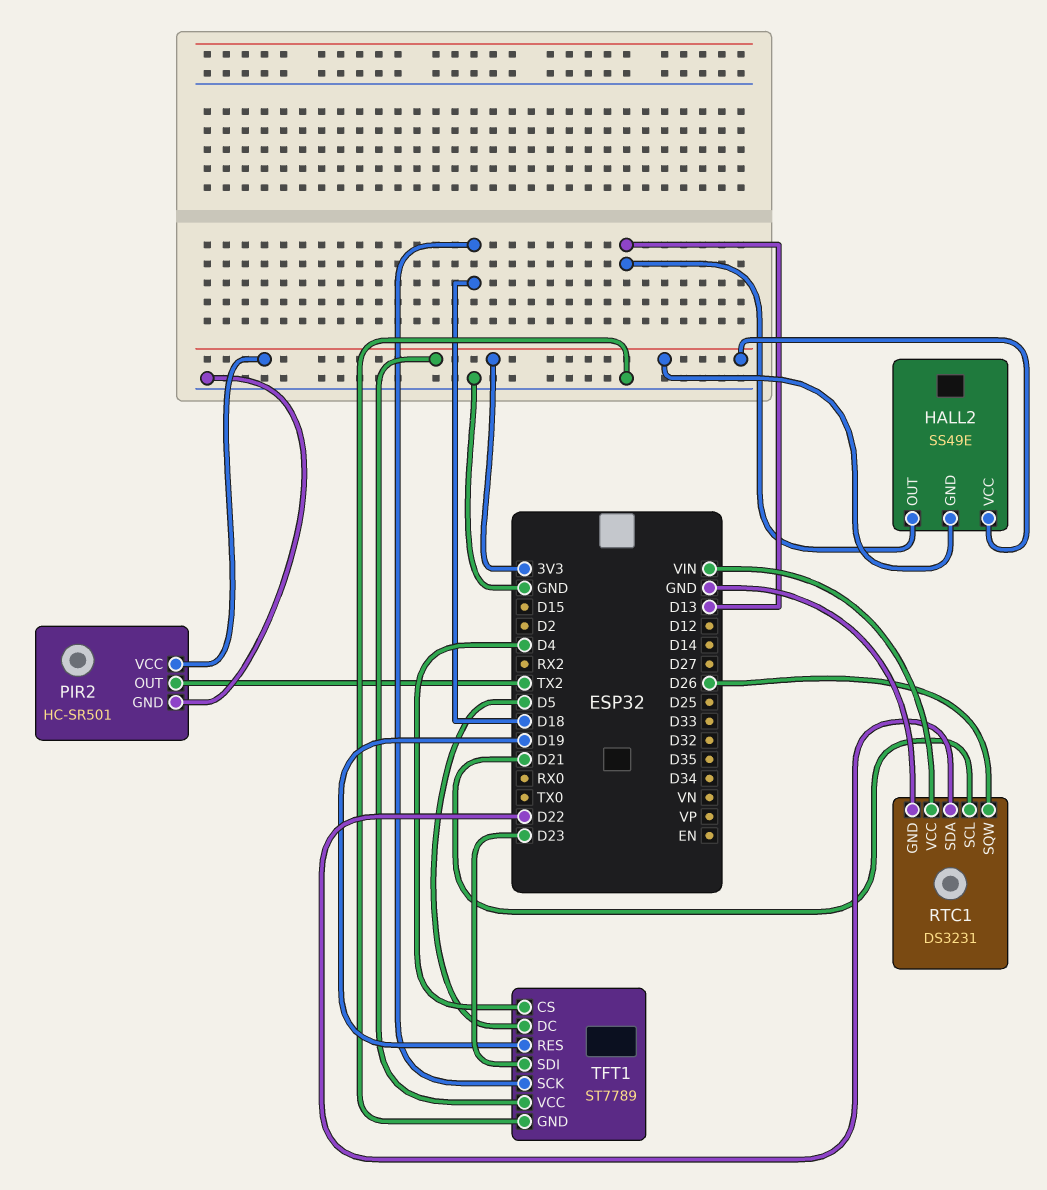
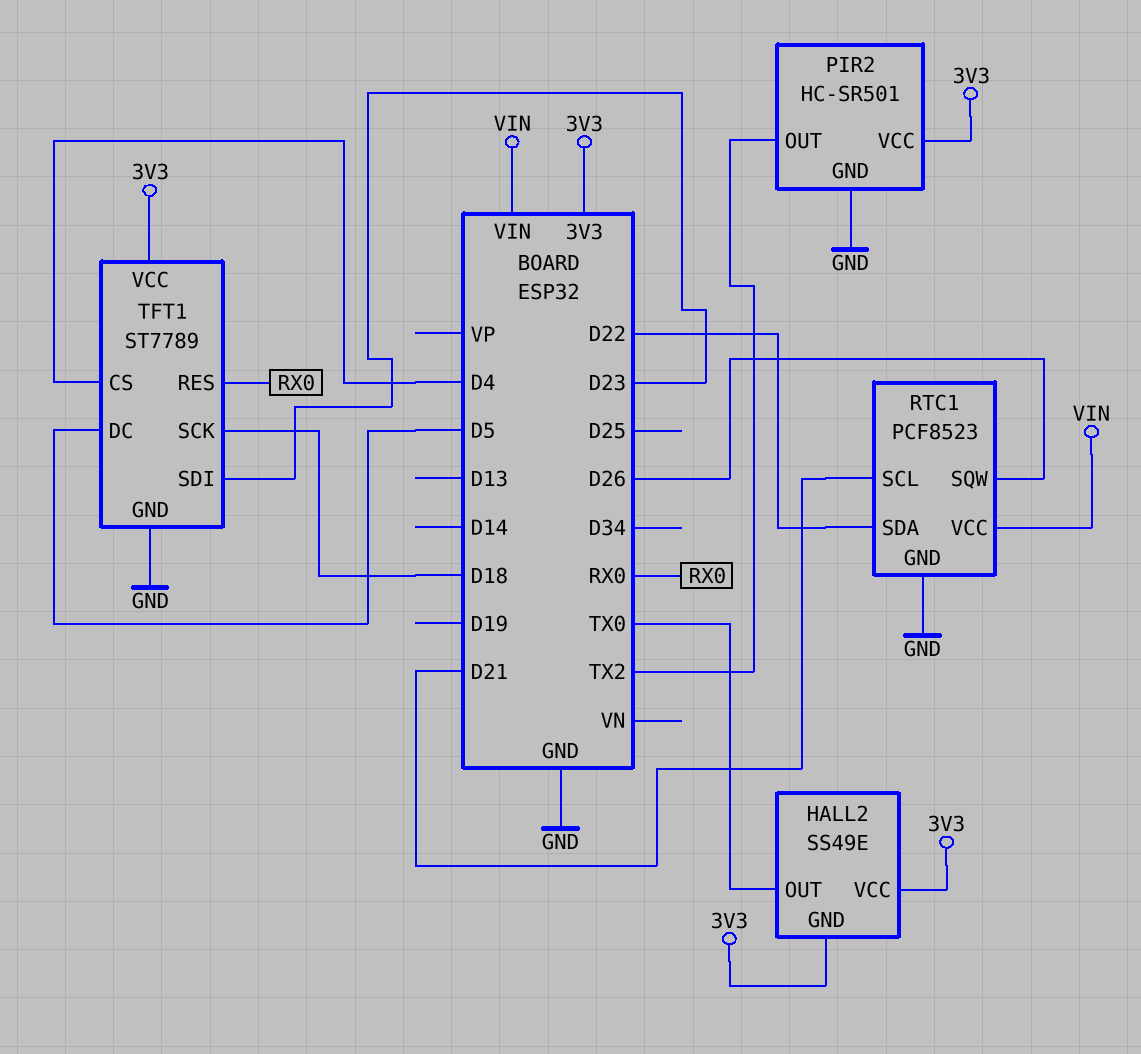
HALL2 pin OUT: D13 -> TX0
RTC1: DS3231 -> PCF8523
TFT1 pin RES: D19 -> RX0

